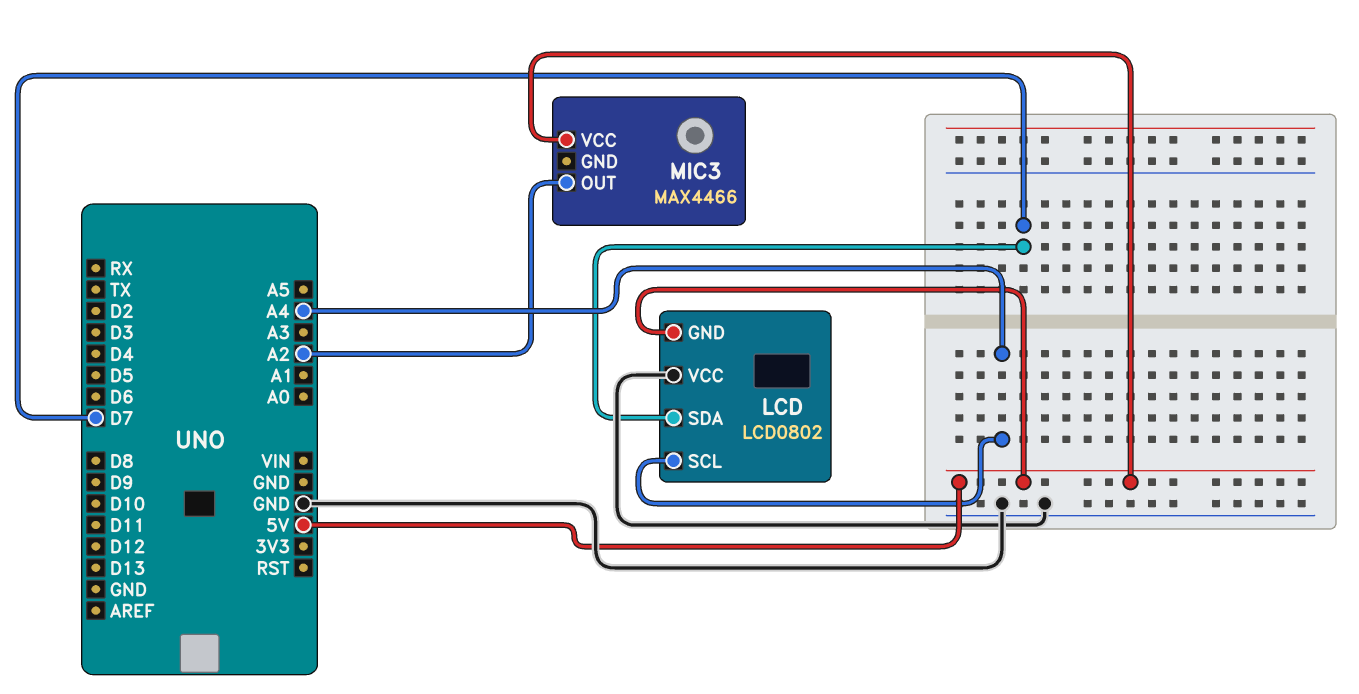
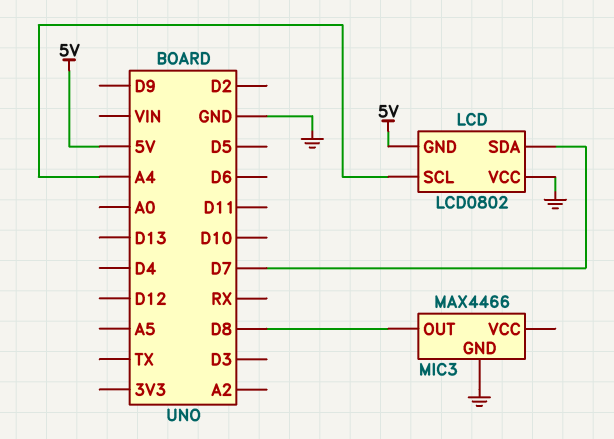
MIC3 pin GND: none -> GND
MIC3 pin OUT: A2 -> D8
MIC3 pin VCC: 5V -> none

